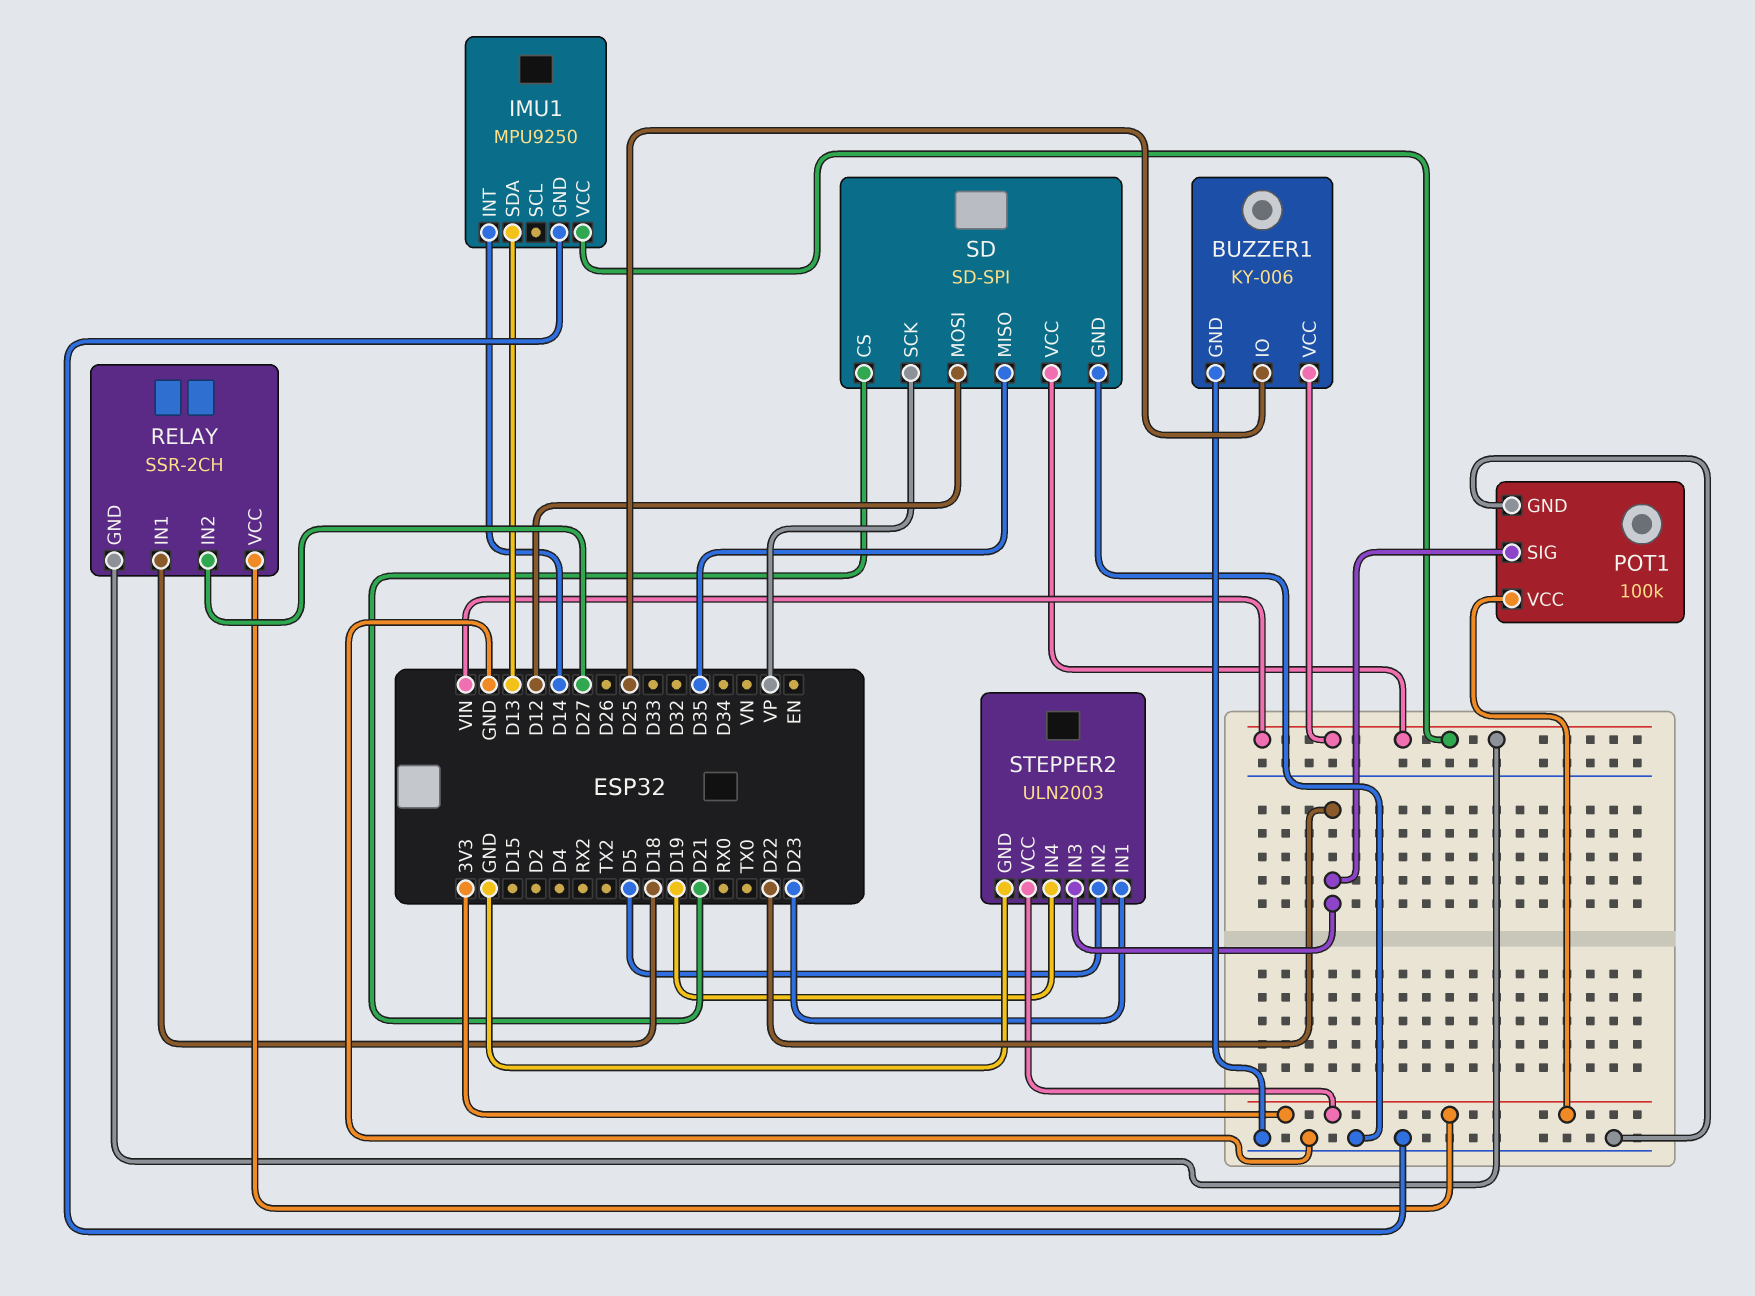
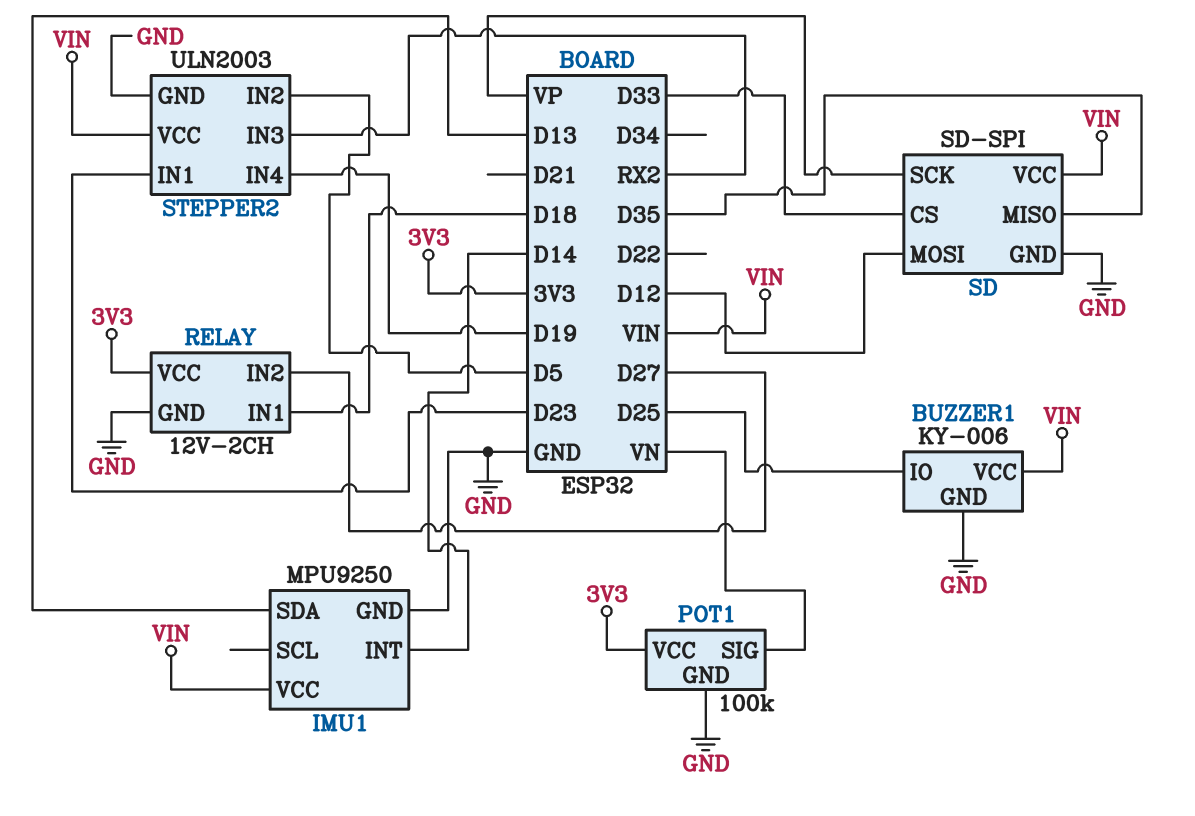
POT1 pin SIG: D22 -> VN
RELAY: SSR-2CH -> 12V-2CH
RELAY pin GND: VIN -> GND
SD pin CS: D21 -> D33
STEPPER2 pin IN3: D22 -> RX2
STEPPER2 pin VCC: 3V3 -> VIN

